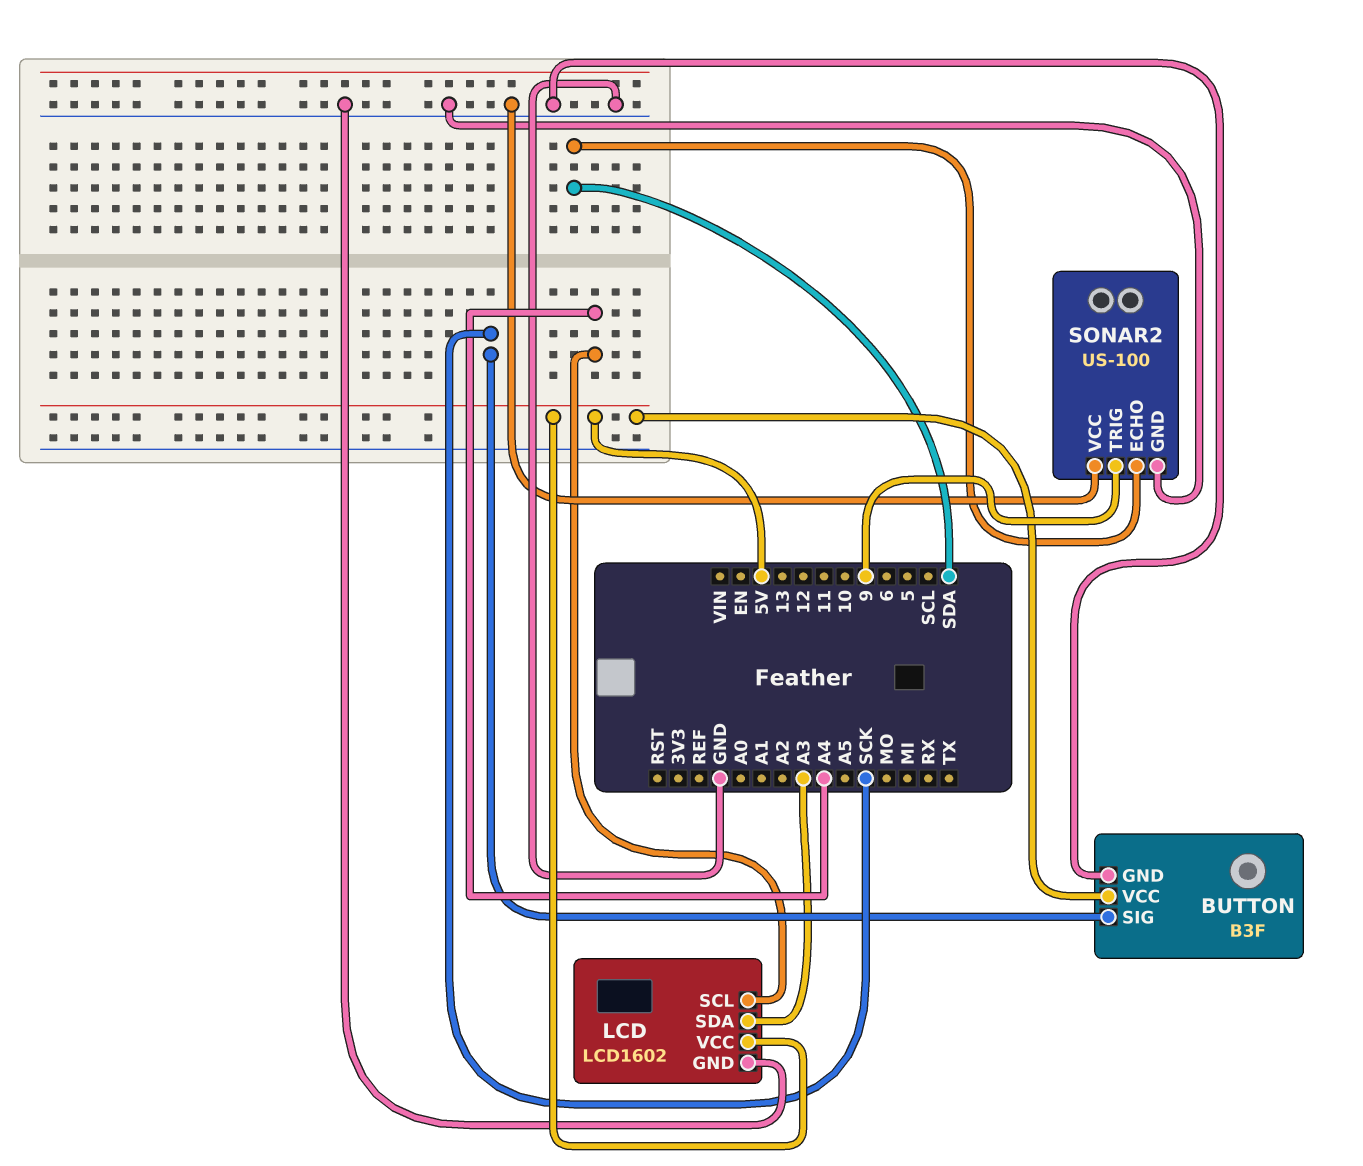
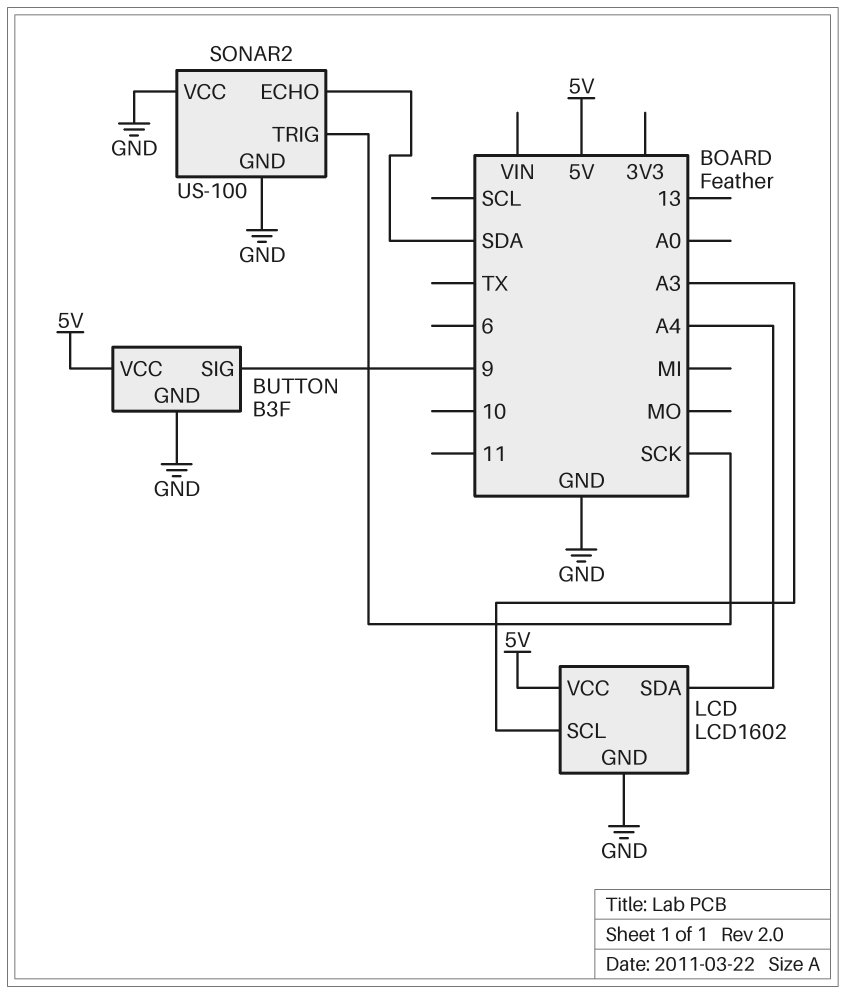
BUTTON pin SIG: SCK -> 9
LCD pin SCL: A4 -> A3
LCD pin SDA: A3 -> A4
SONAR2 pin TRIG: 9 -> SCK

